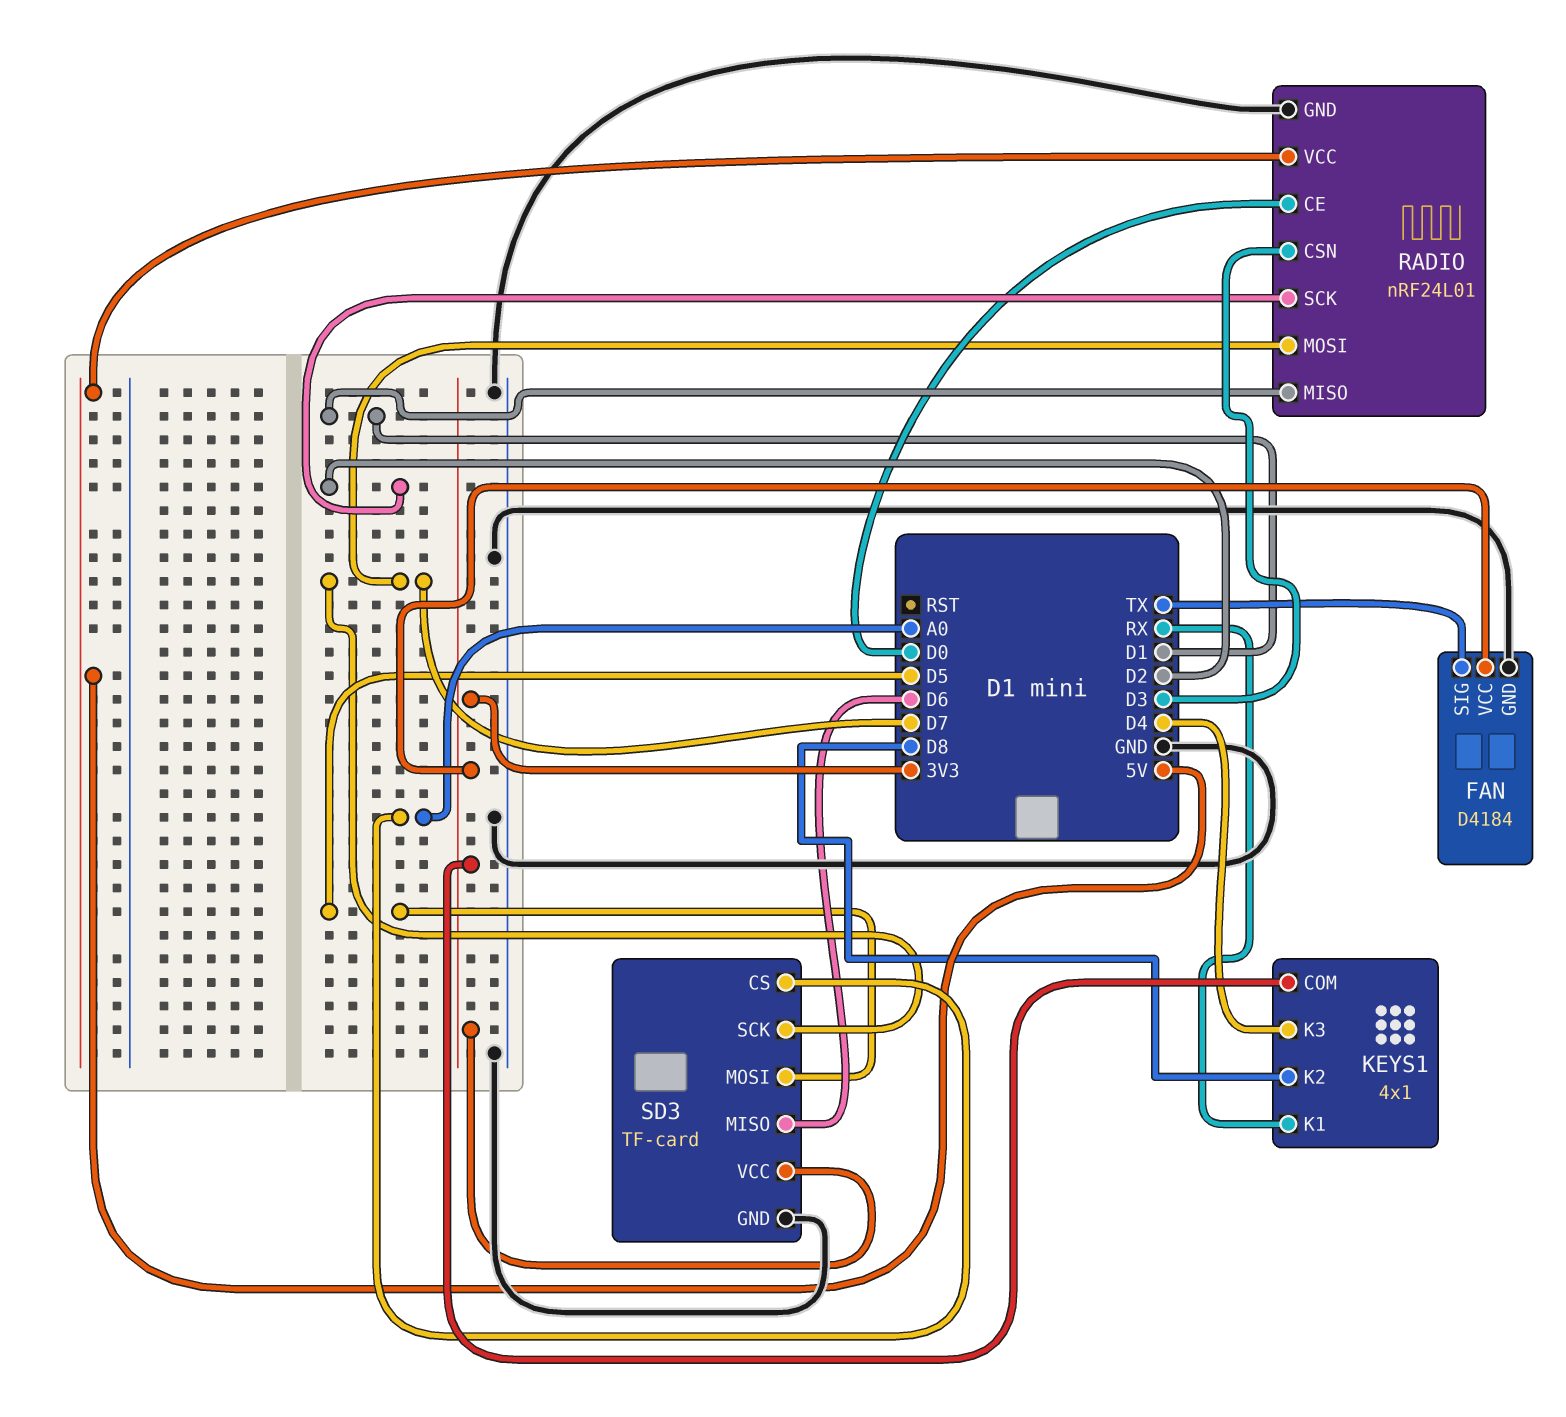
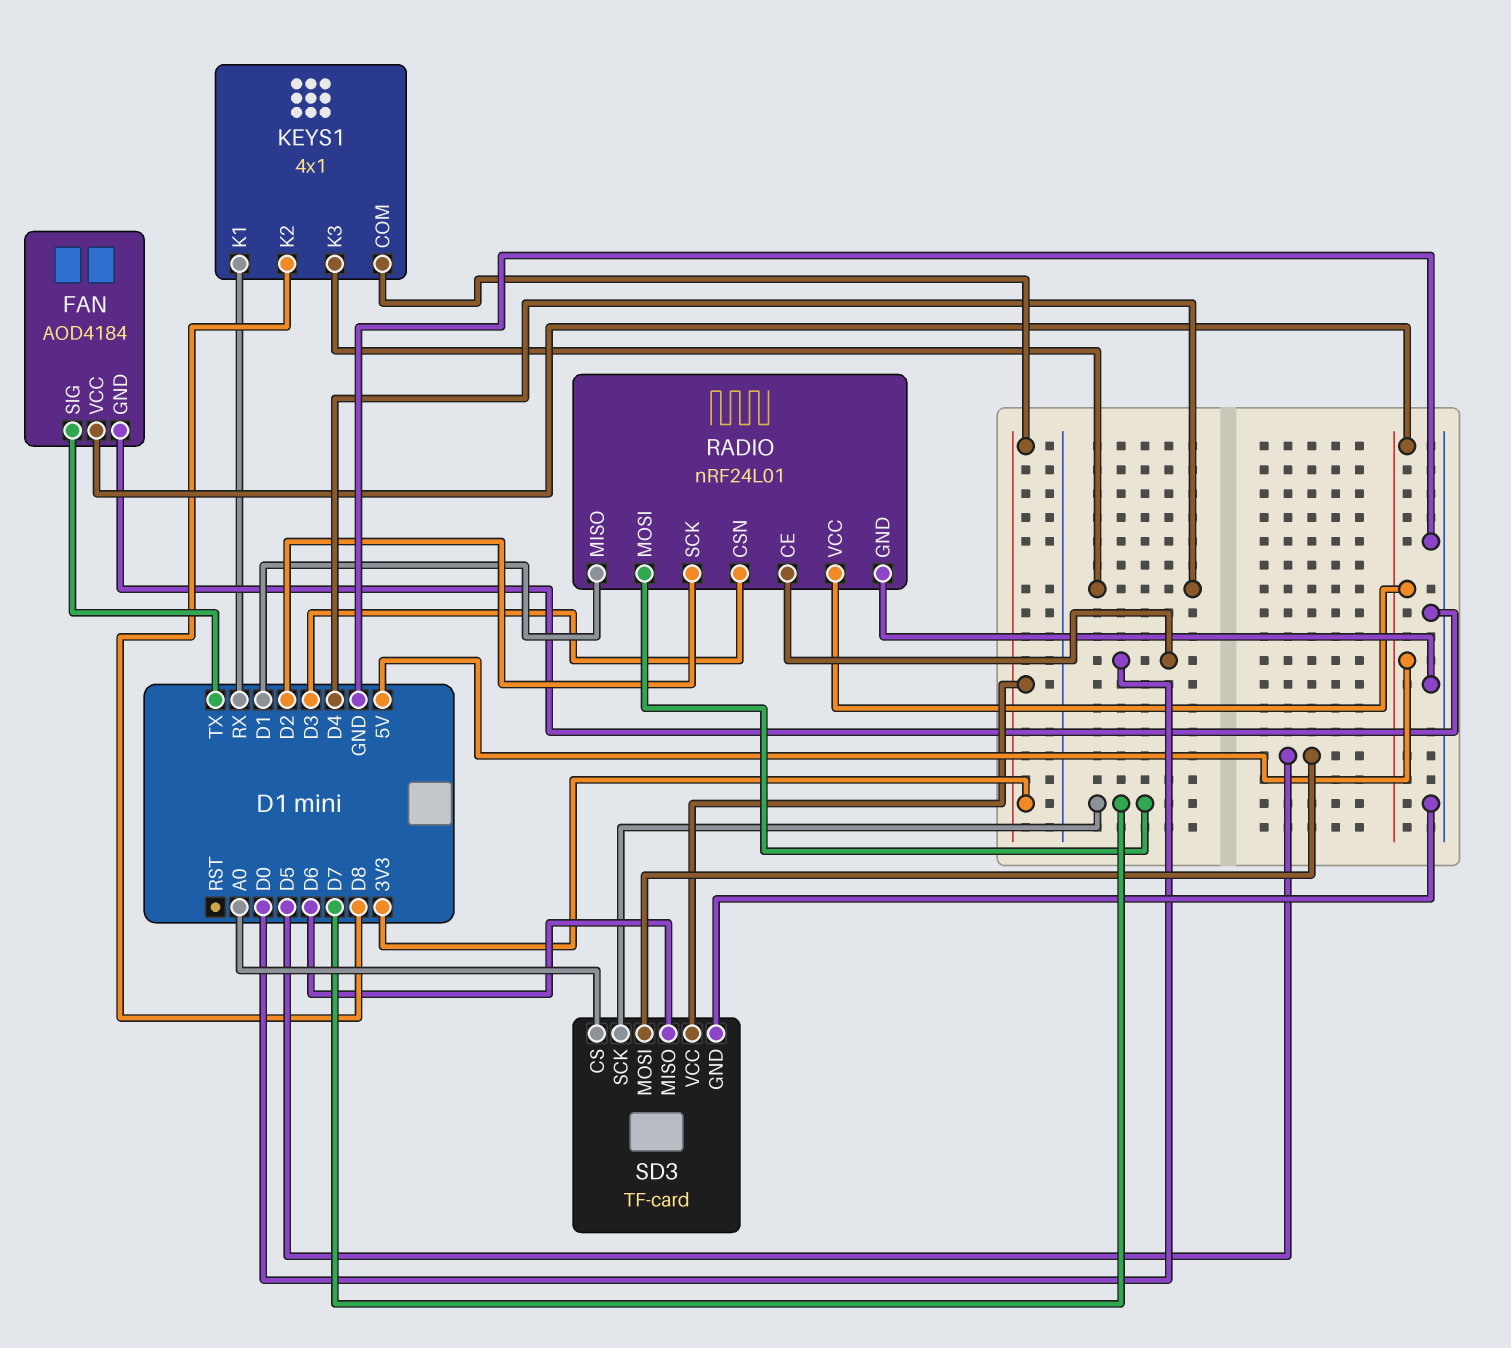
FAN: D4184 -> AOD4184
FAN pin VCC: 3V3 -> 5V

